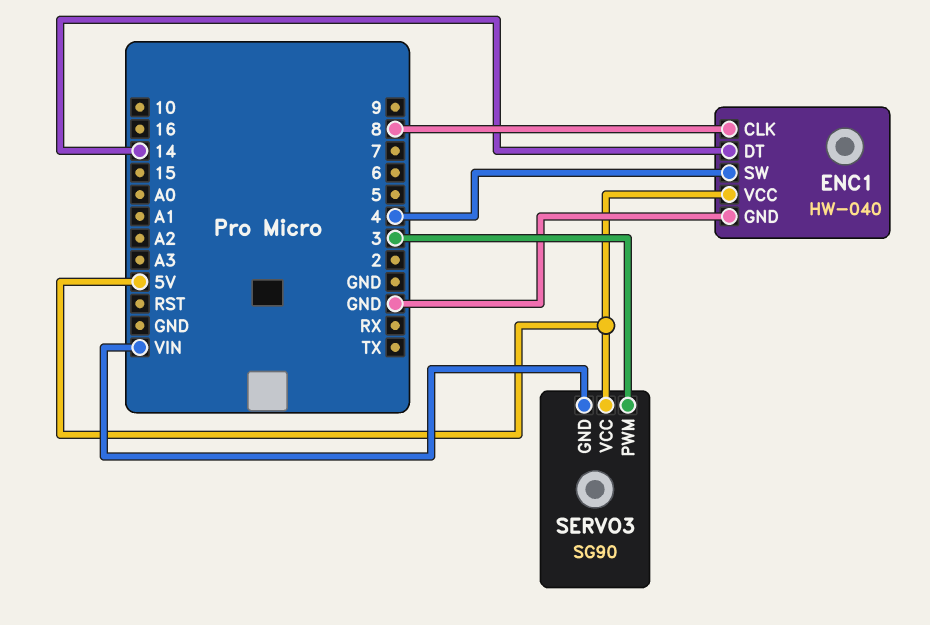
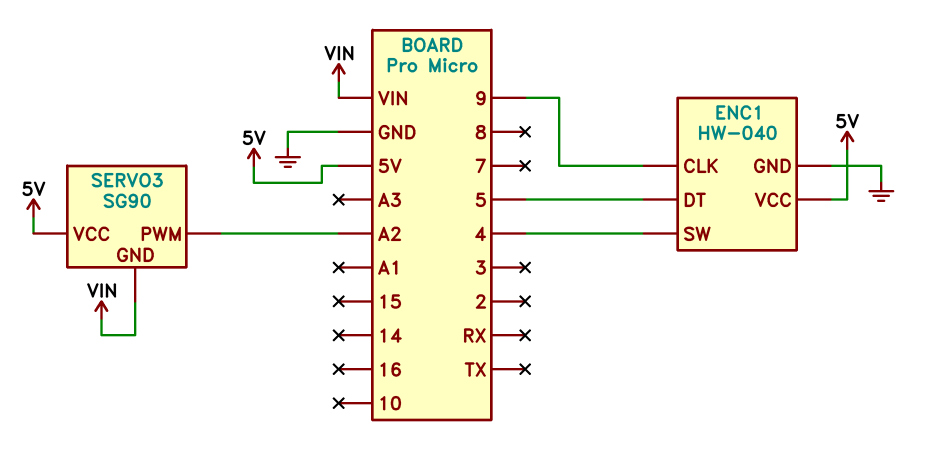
ENC1 pin CLK: 8 -> 9
ENC1 pin DT: 14 -> 5
SERVO3 pin PWM: 3 -> A2

